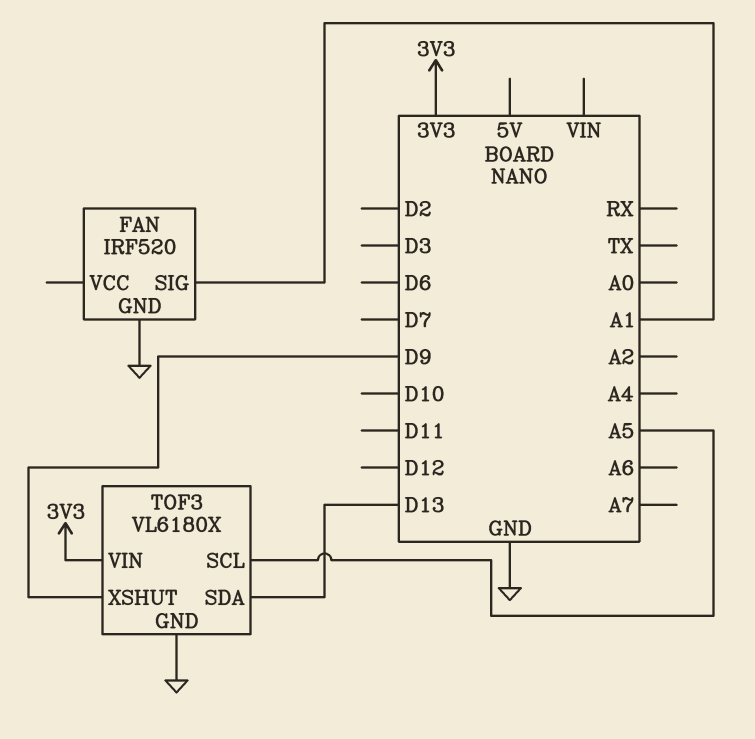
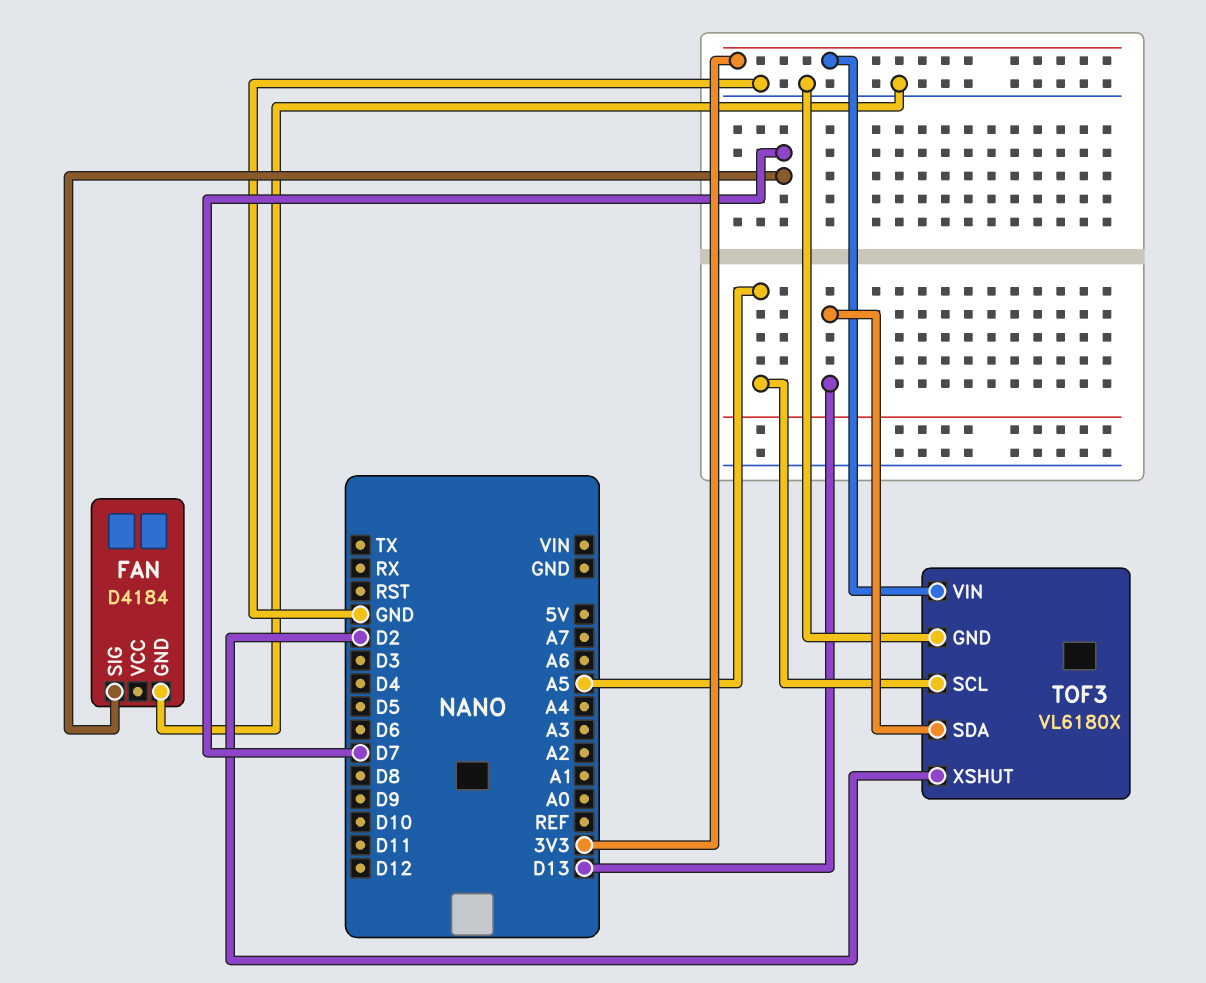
FAN: IRF520 -> D4184
FAN pin SIG: A1 -> D7
TOF3 pin XSHUT: D9 -> D2

